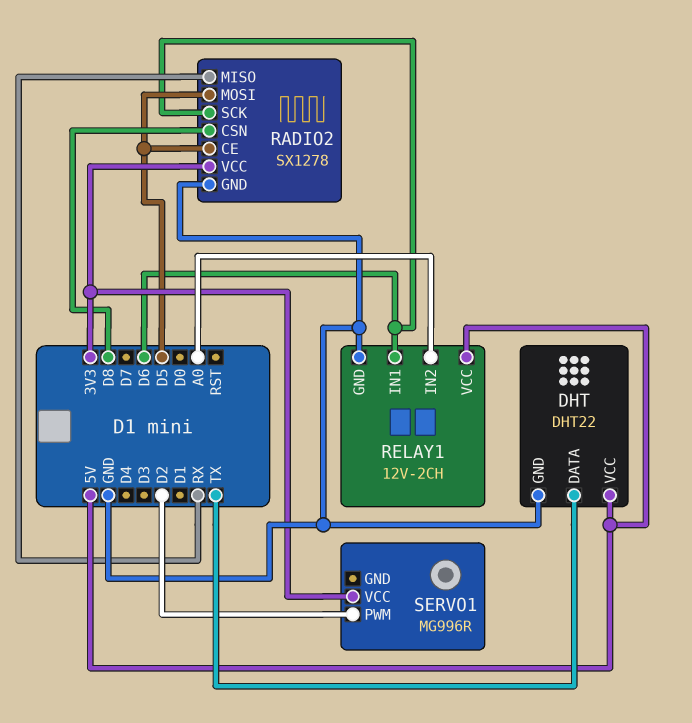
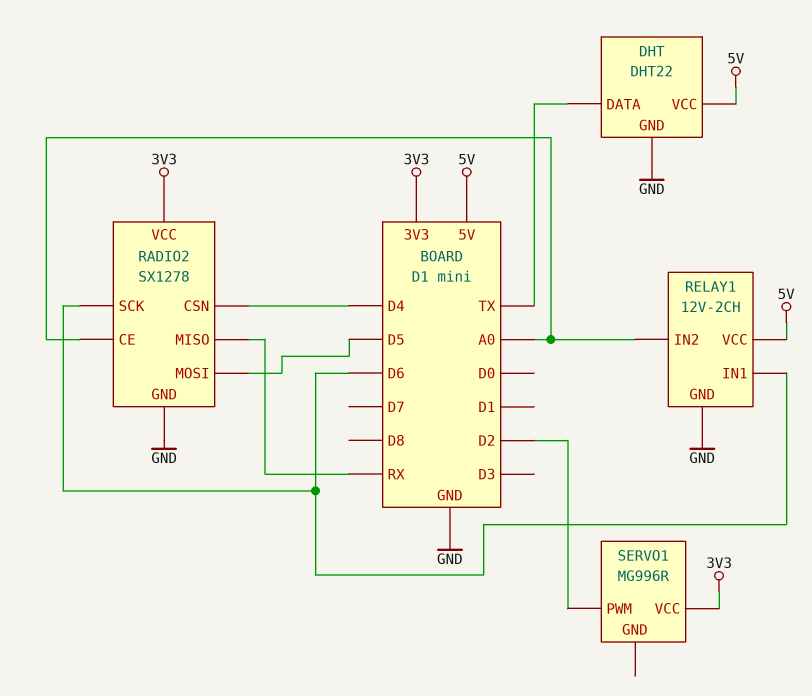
RADIO2 pin CE: D5 -> A0
RADIO2 pin CSN: D8 -> D4

